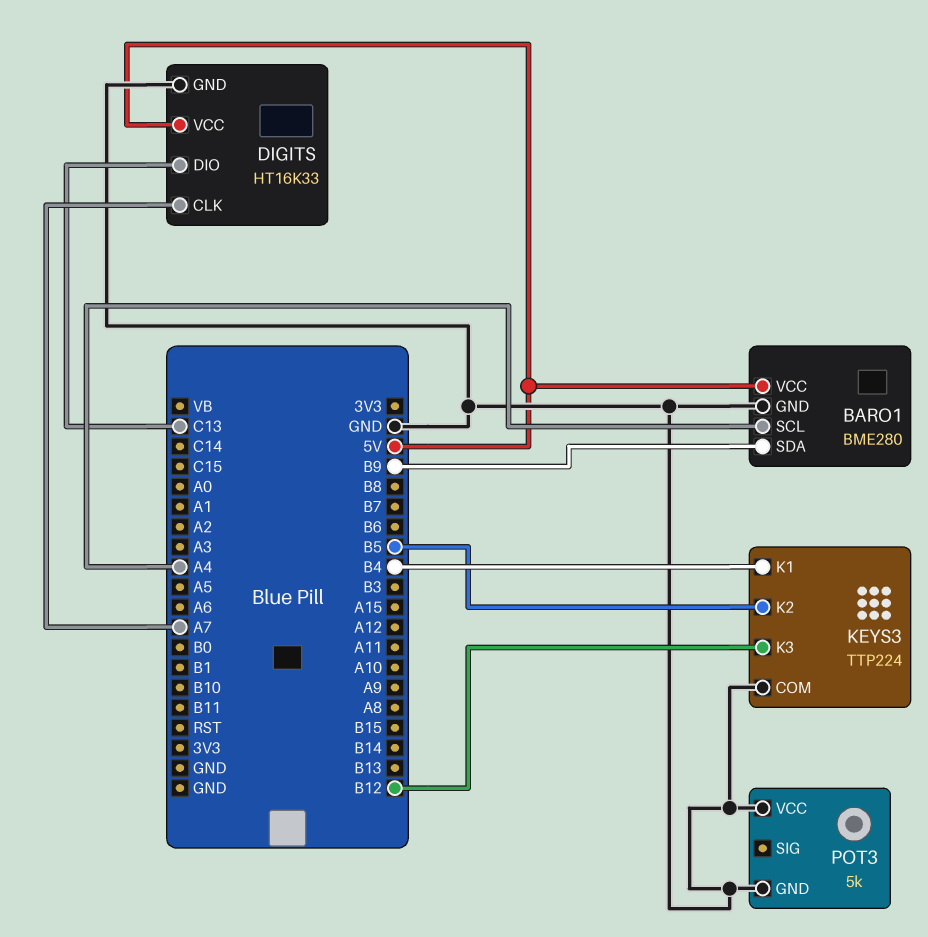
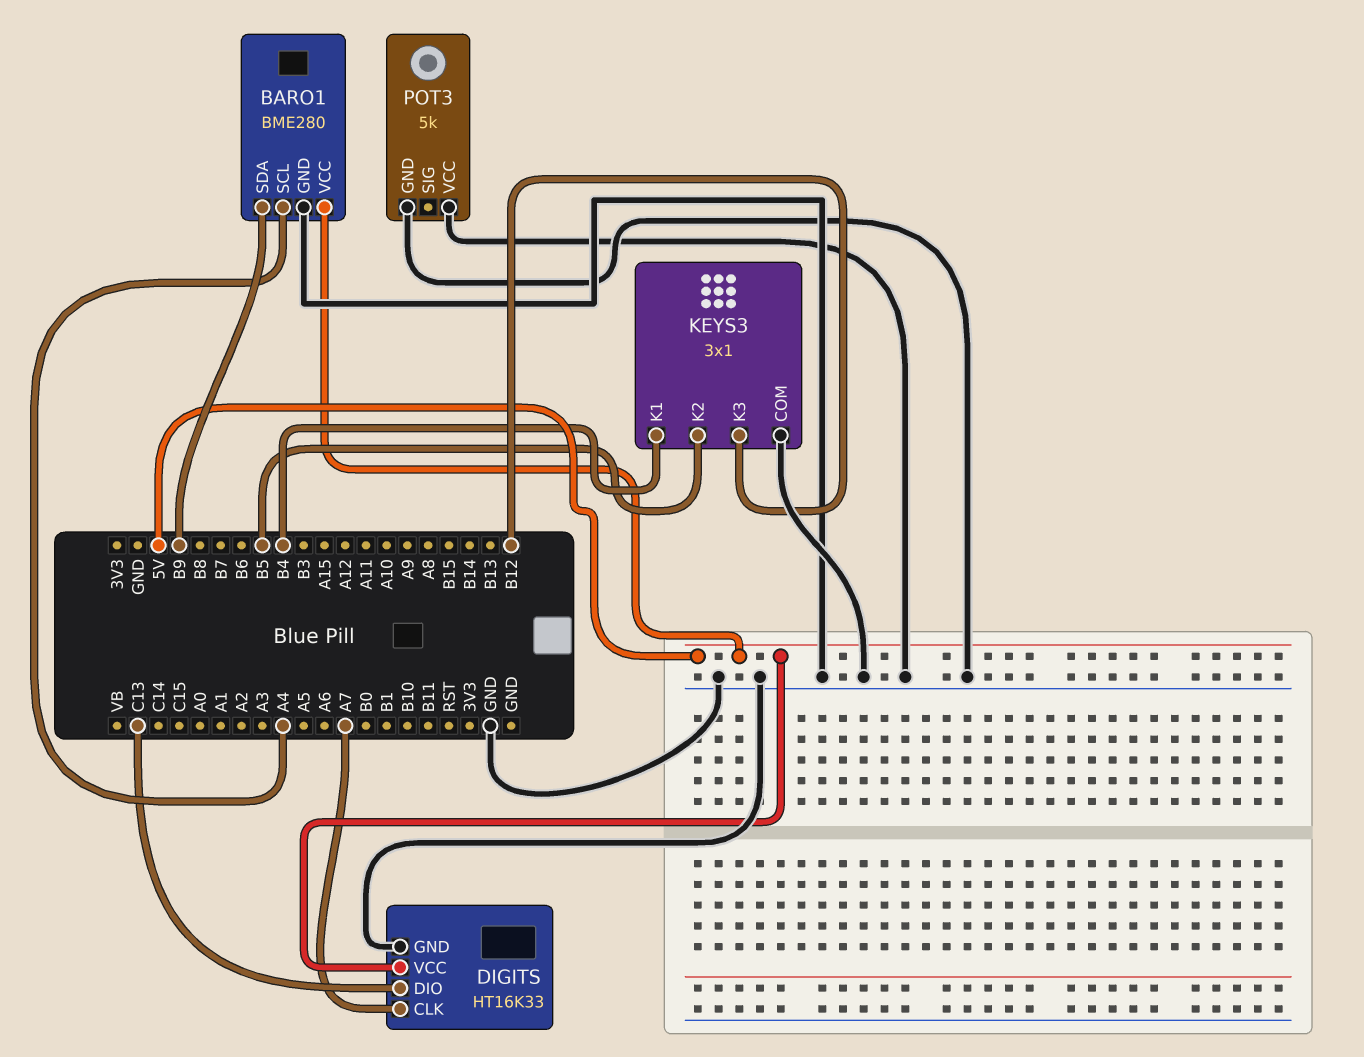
KEYS3: TTP224 -> 3x1

